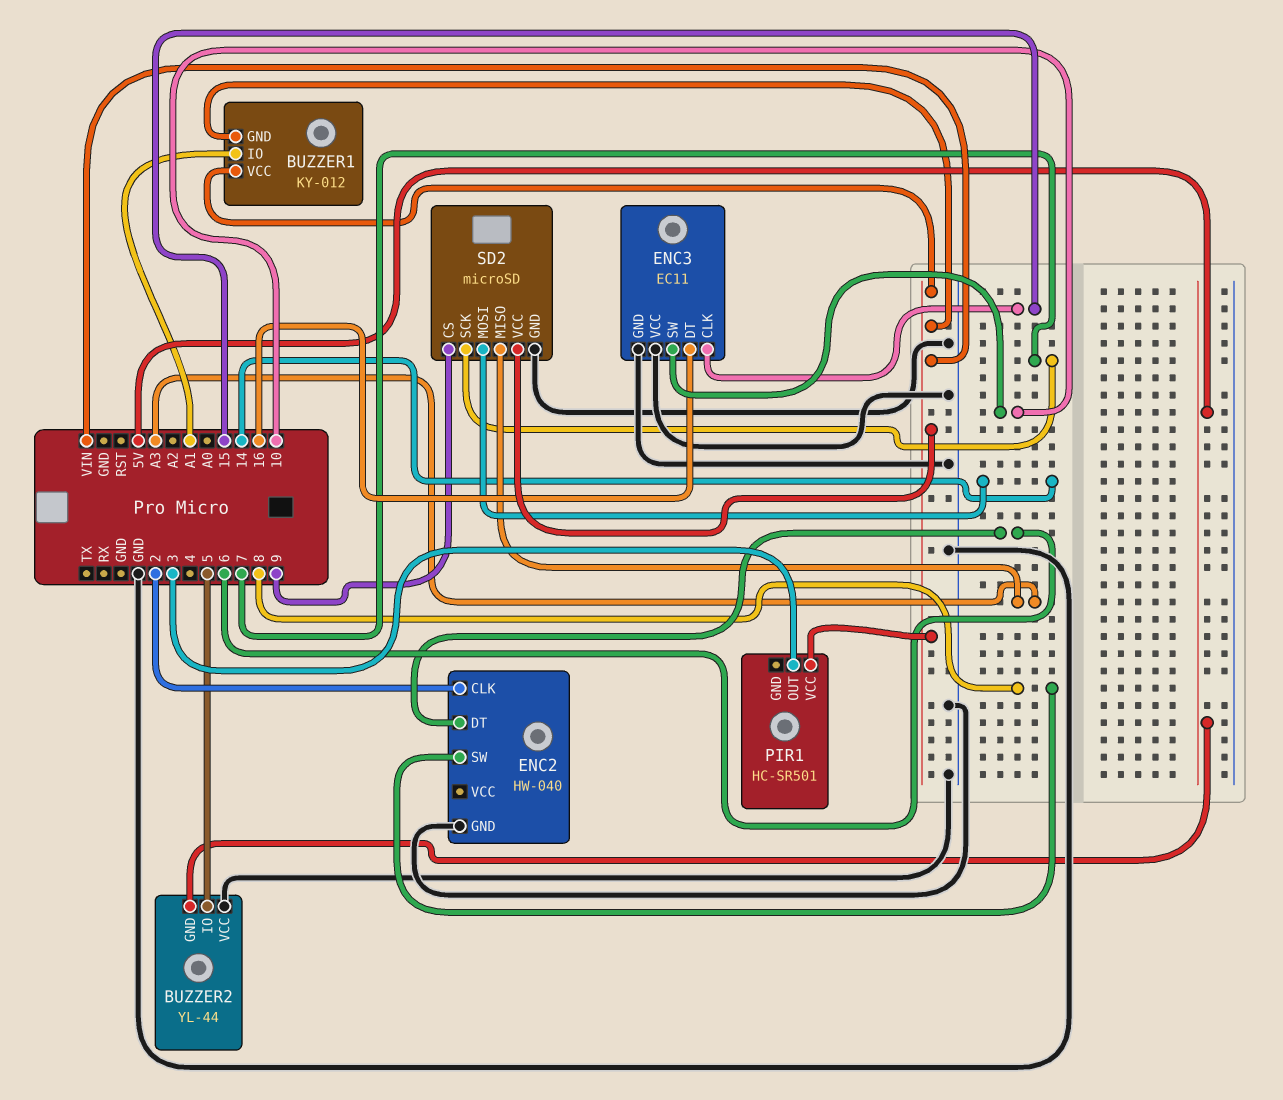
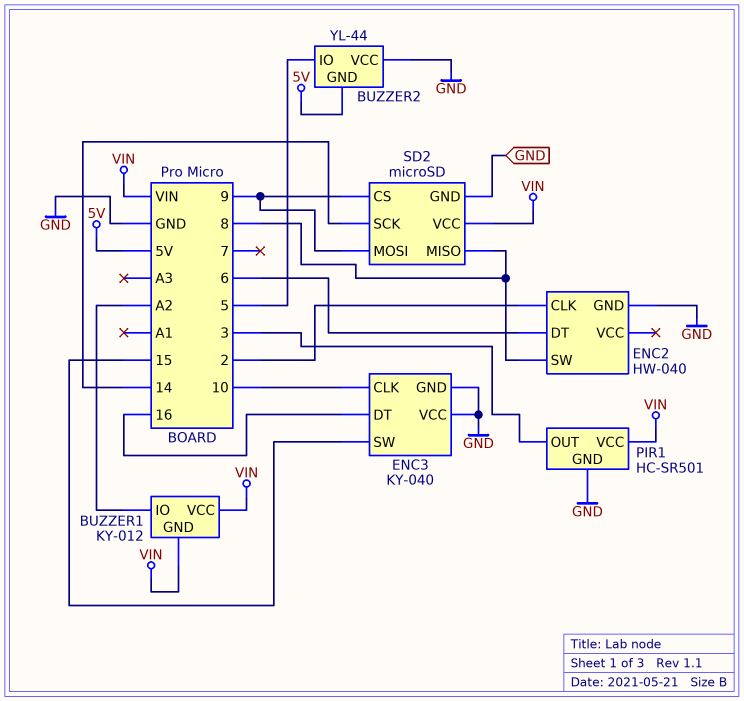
BUZZER1 pin IO: A1 -> A2
ENC3: EC11 -> KY-040
ENC3 pin CLK: 15 -> 10
ENC3 pin SW: 10 -> 15
PIR1 pin GND: none -> GND
SD2 pin MISO: A3 -> 8
SD2 pin MOSI: 14 -> 9
SD2 pin SCK: 7 -> 14

